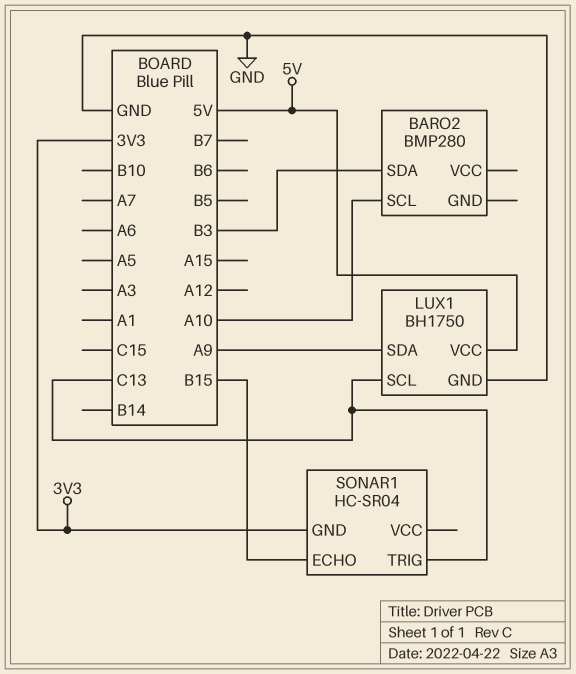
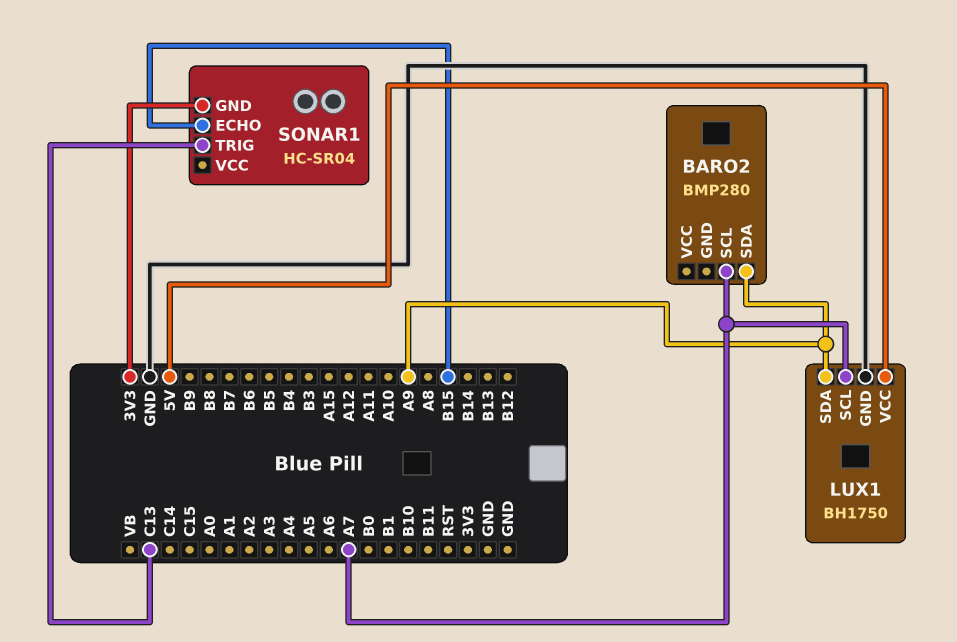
BARO2 pin SCL: A10 -> A7
BARO2 pin SDA: B3 -> A9
LUX1 pin SCL: C13 -> A7

